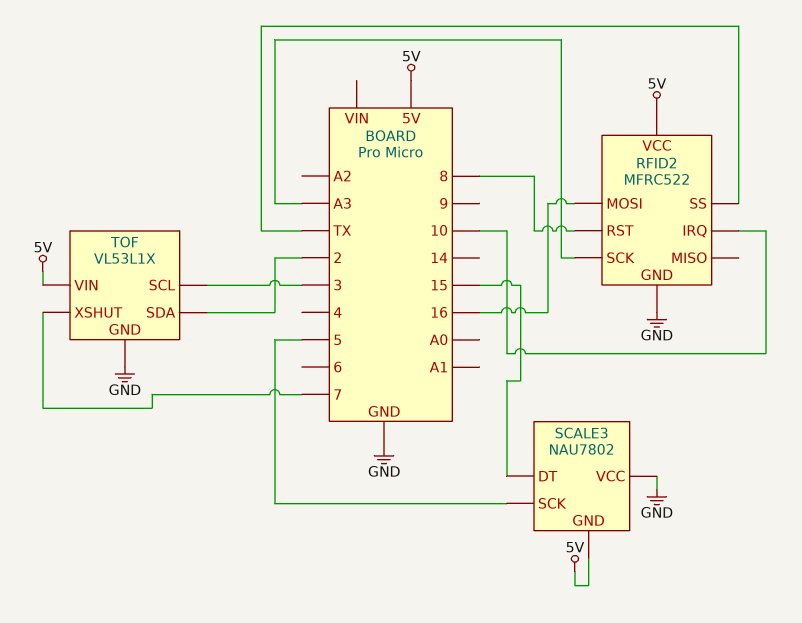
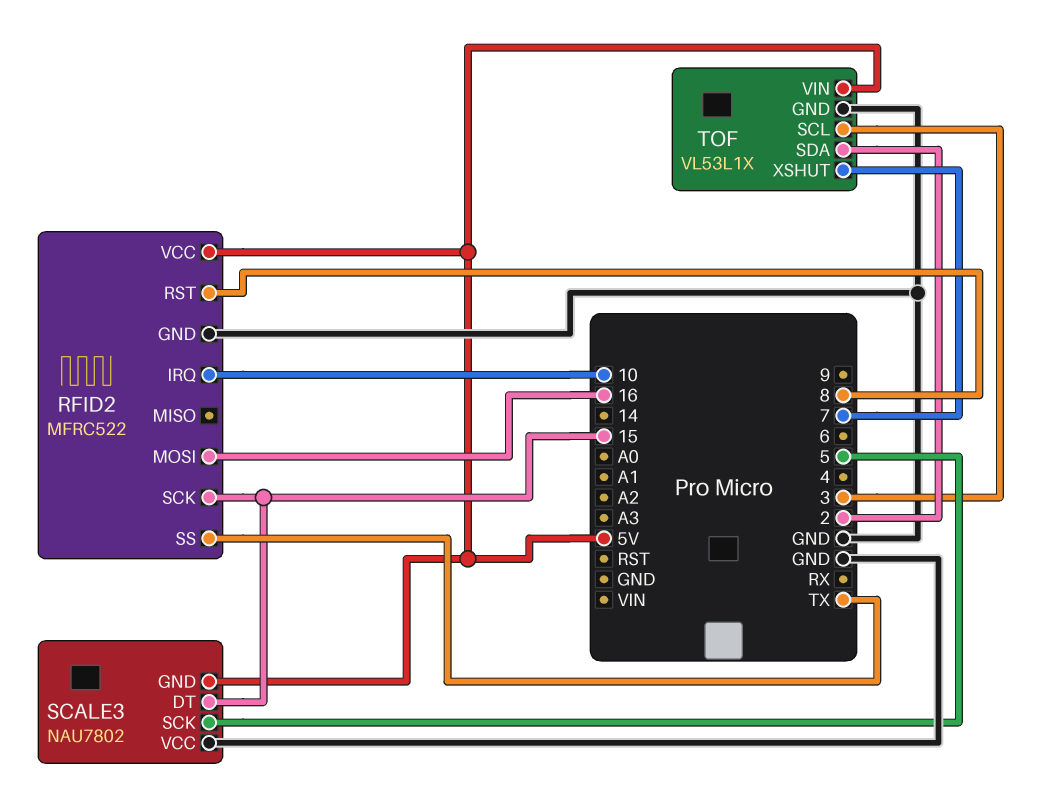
RFID2 pin SCK: A3 -> 15

